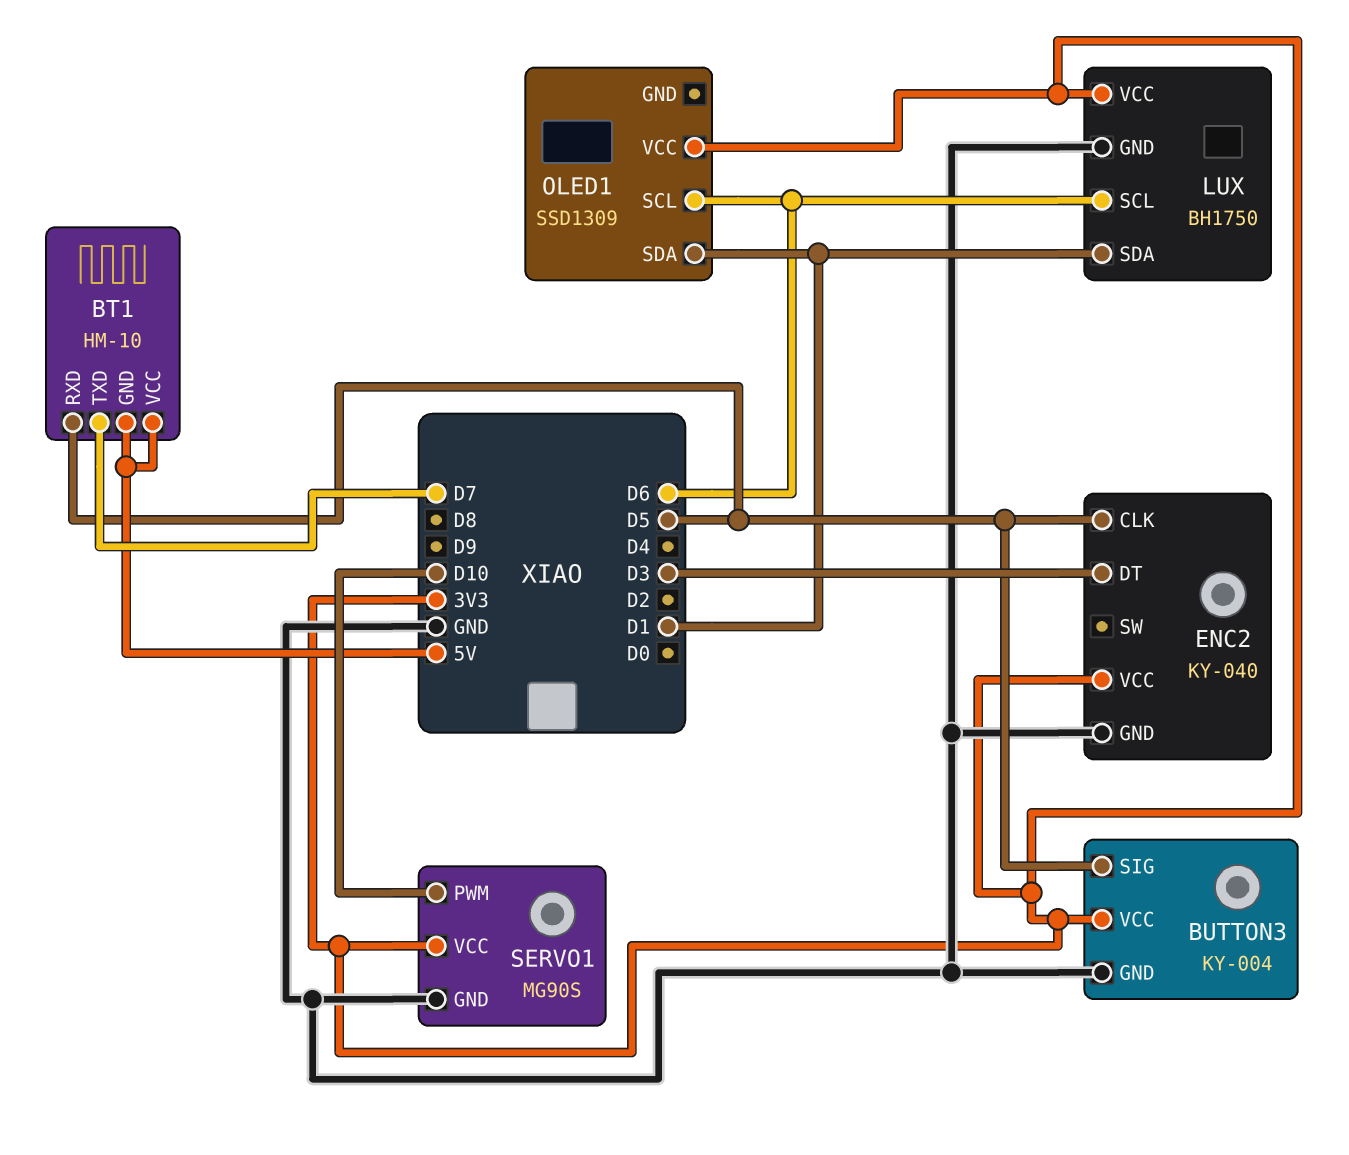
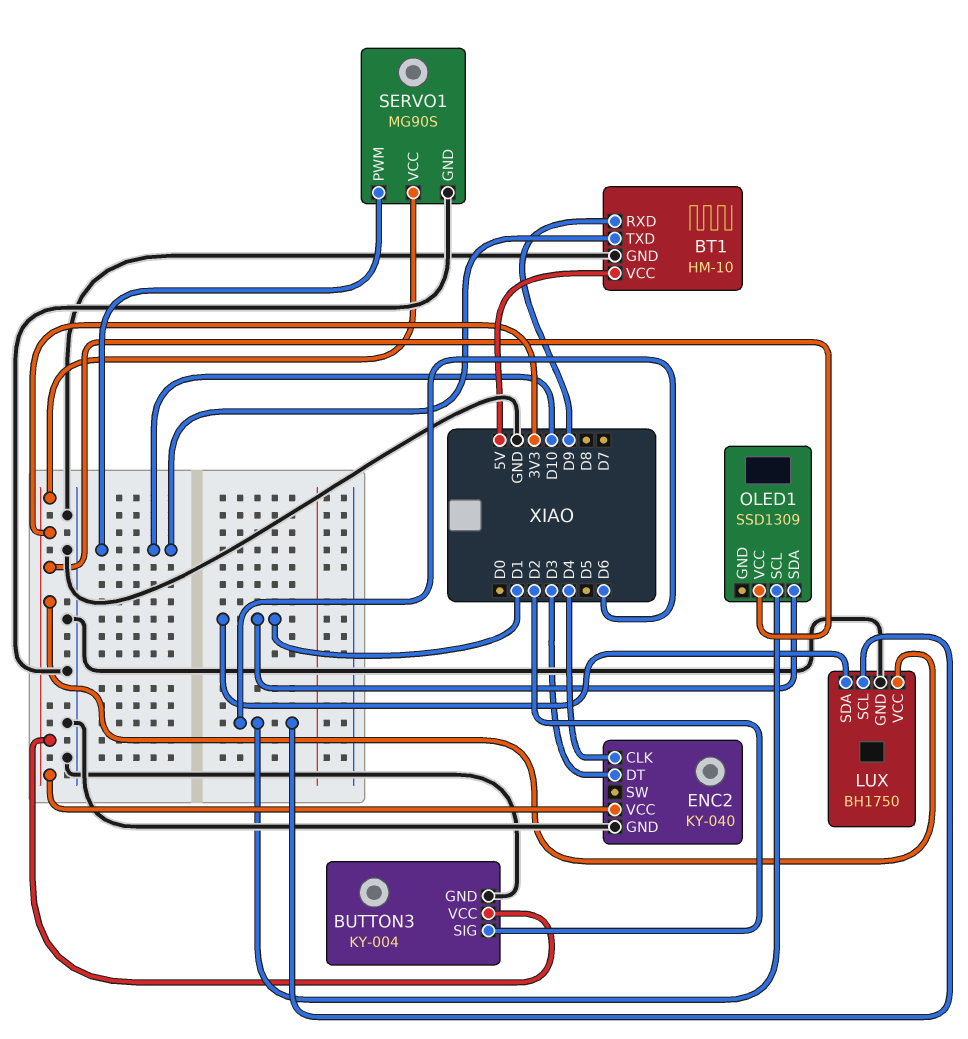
BT1 pin GND: 5V -> GND
BT1 pin RXD: D5 -> D9
BT1 pin TXD: D7 -> D10
BUTTON3 pin SIG: D5 -> D2
ENC2 pin CLK: D5 -> D4

